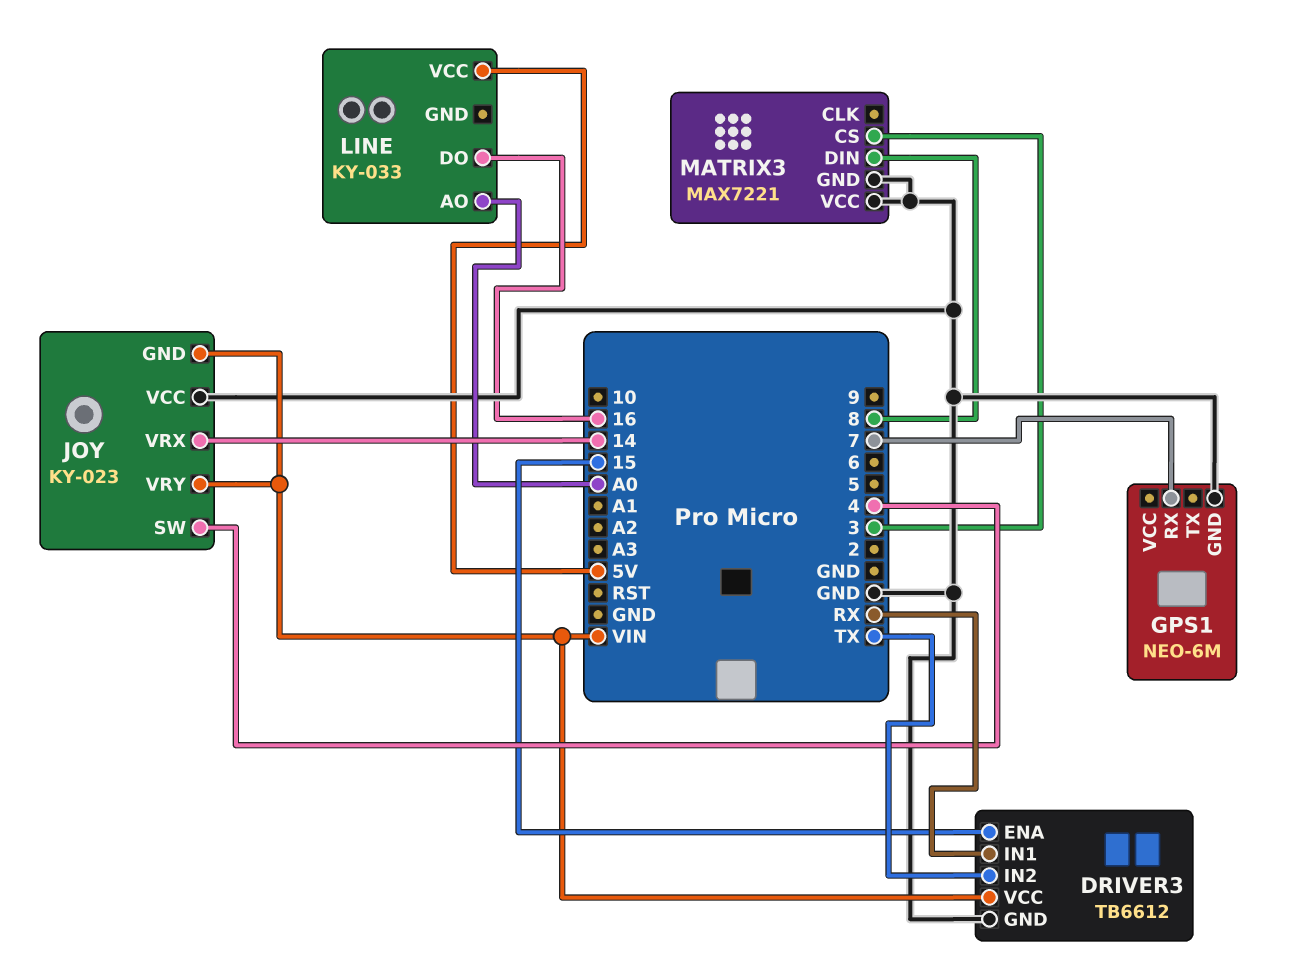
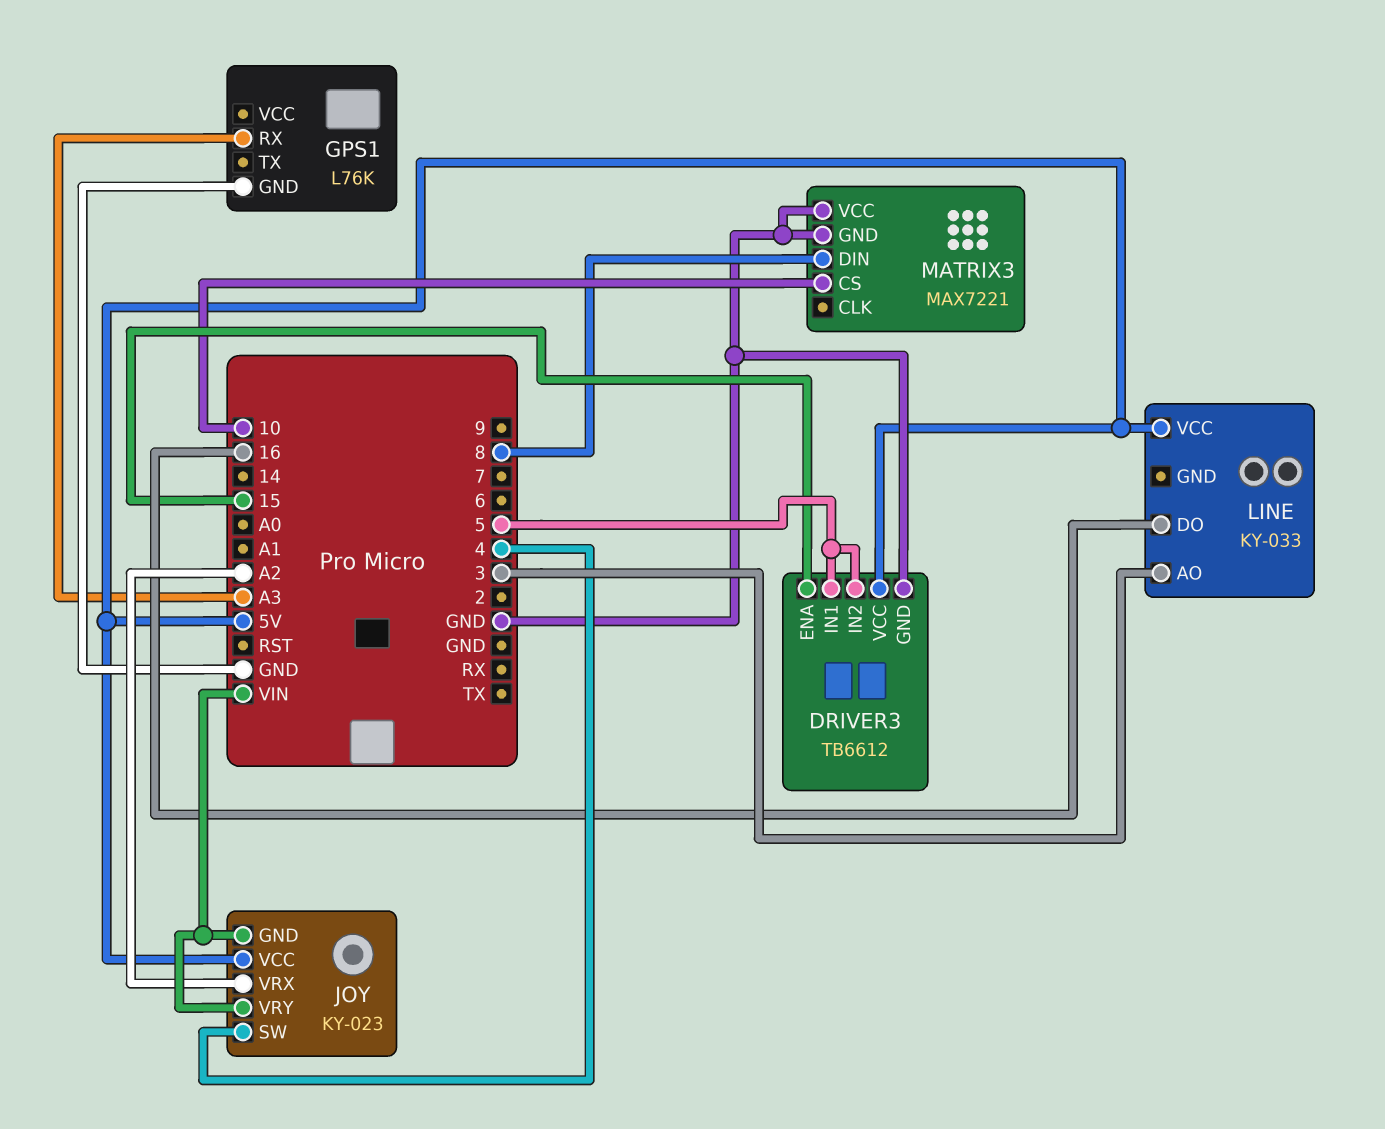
DRIVER3 pin IN1: RX -> 5
DRIVER3 pin IN2: TX -> 5
DRIVER3 pin VCC: VIN -> 5V
GPS1: NEO-6M -> L76K
GPS1 pin RX: 7 -> A3
JOY pin VCC: GND -> 5V
JOY pin VRX: 14 -> A2
LINE pin AO: A0 -> 3
MATRIX3 pin CS: 3 -> 10

